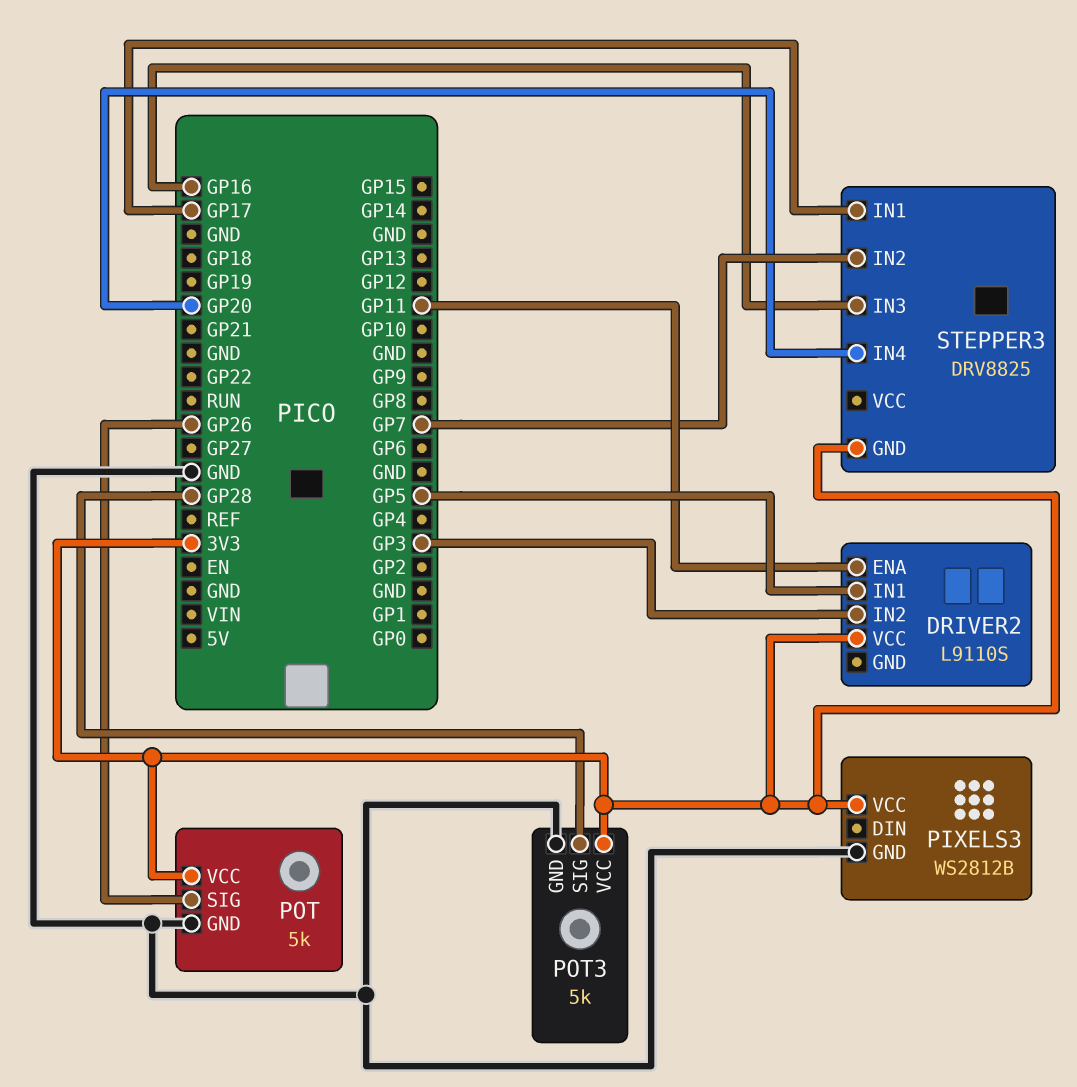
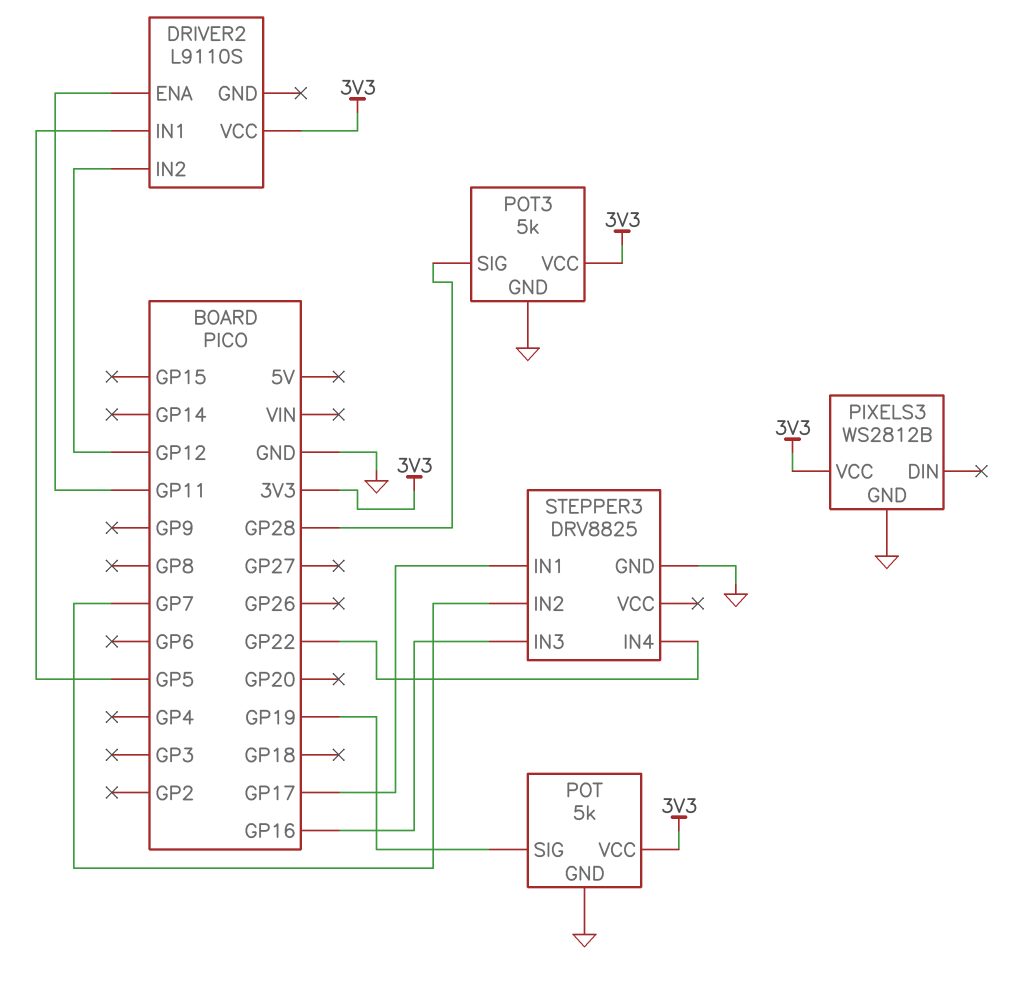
DRIVER2 pin IN2: GP3 -> GP12
POT pin SIG: GP26 -> GP19
STEPPER3 pin GND: 3V3 -> GND
STEPPER3 pin IN4: GP20 -> GP22

